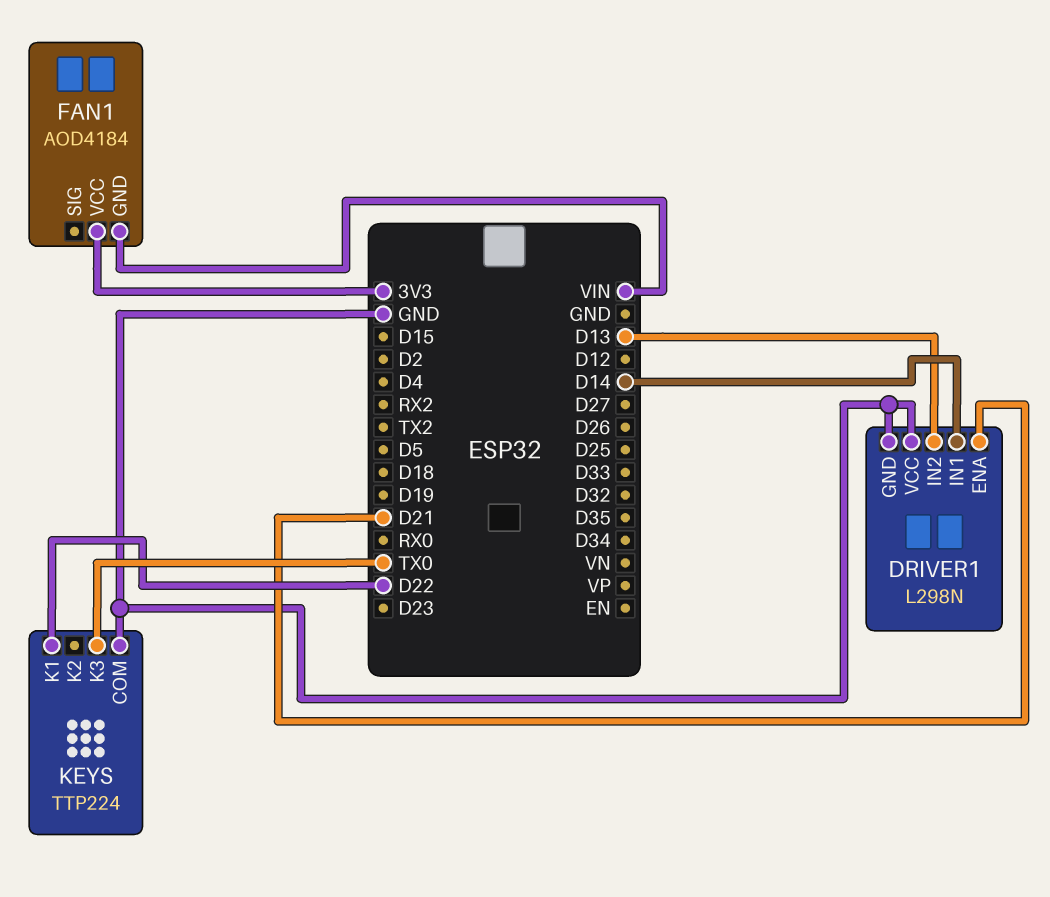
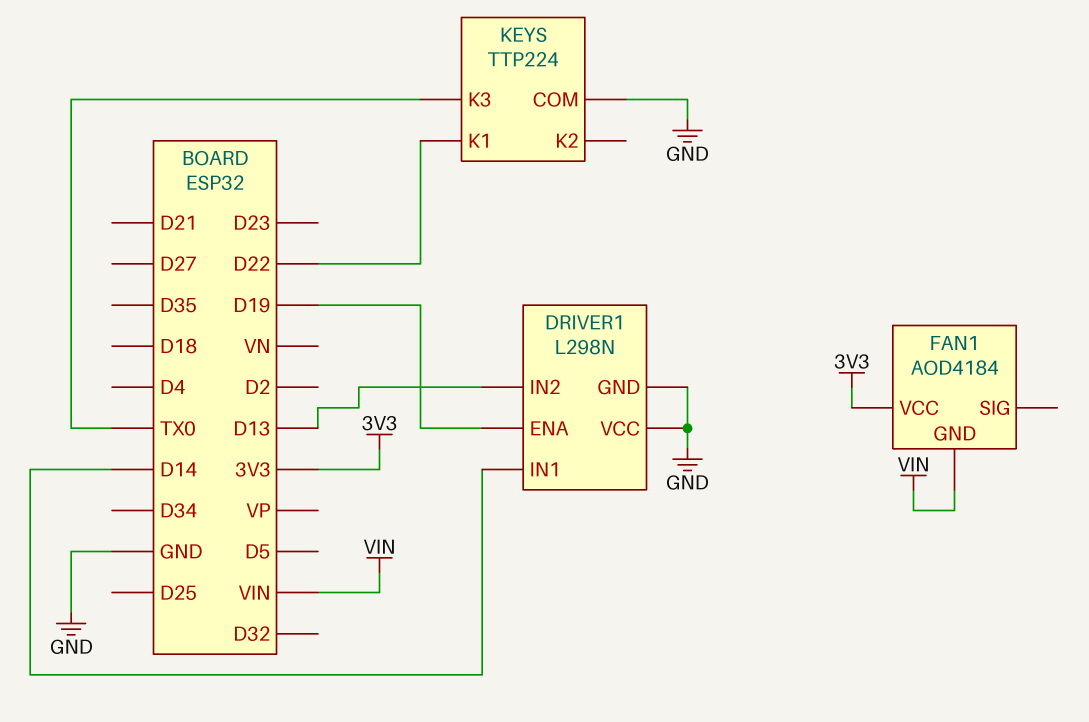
DRIVER1 pin ENA: D21 -> D19

